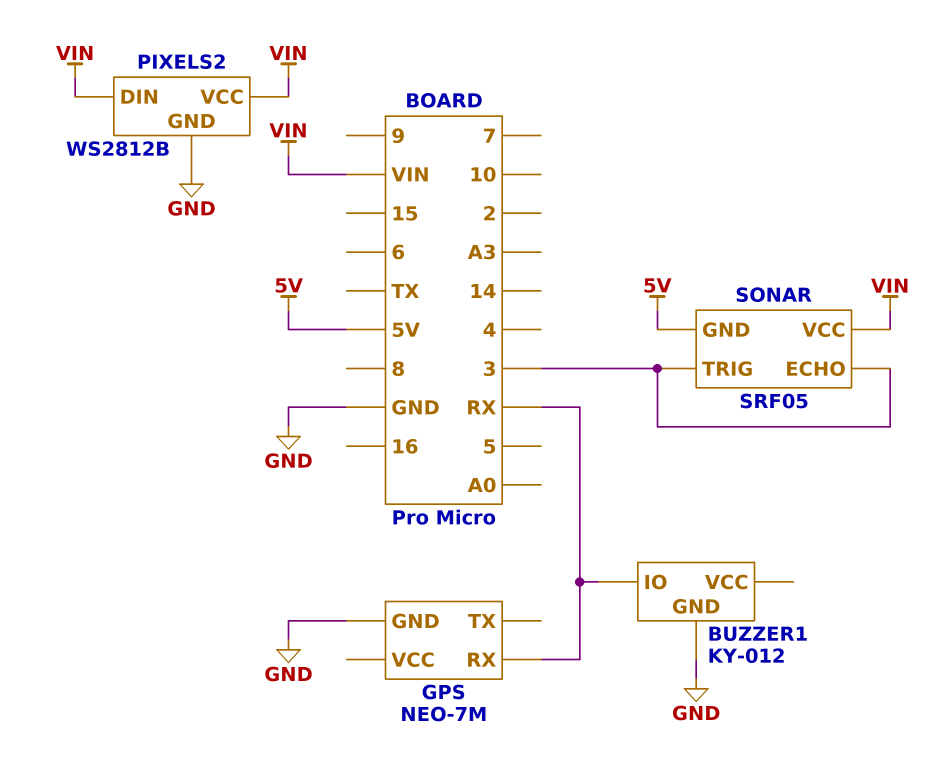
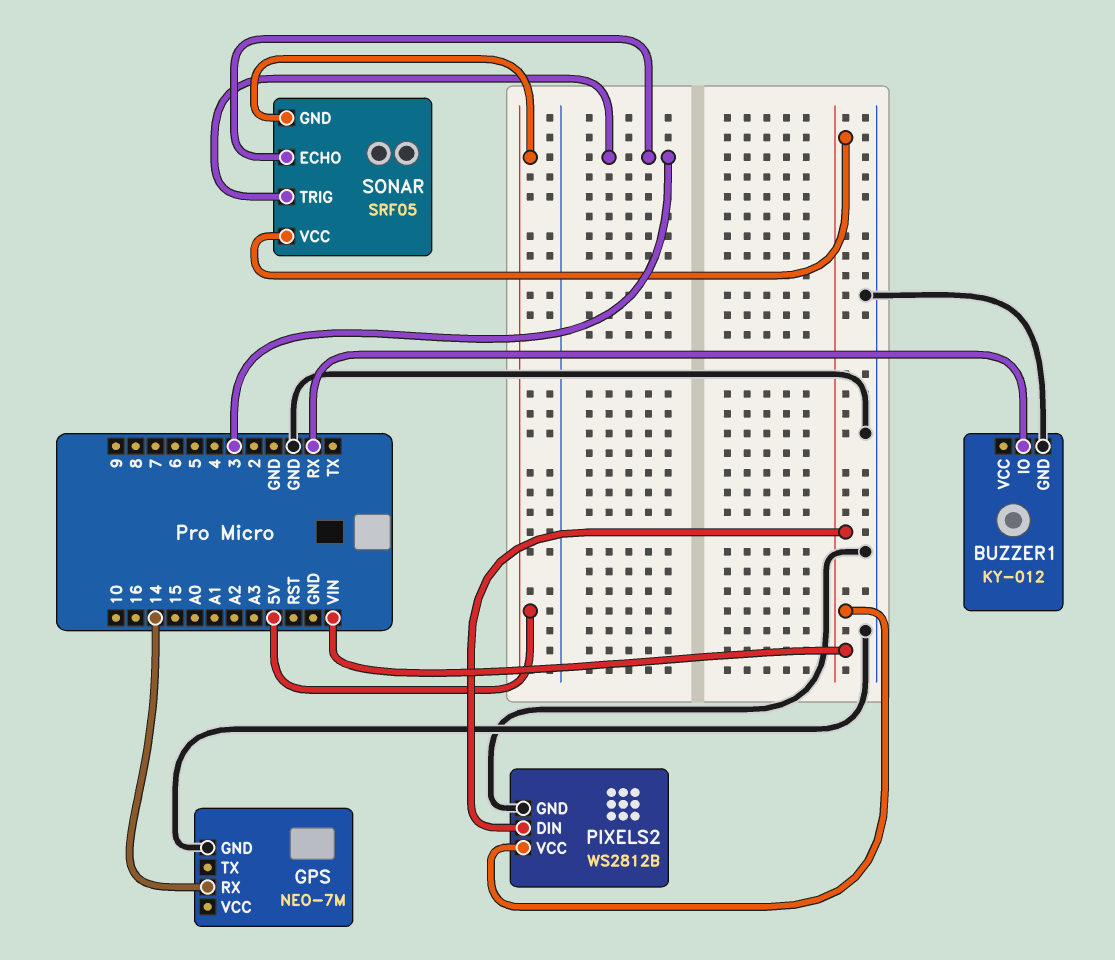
GPS pin RX: RX -> 14

